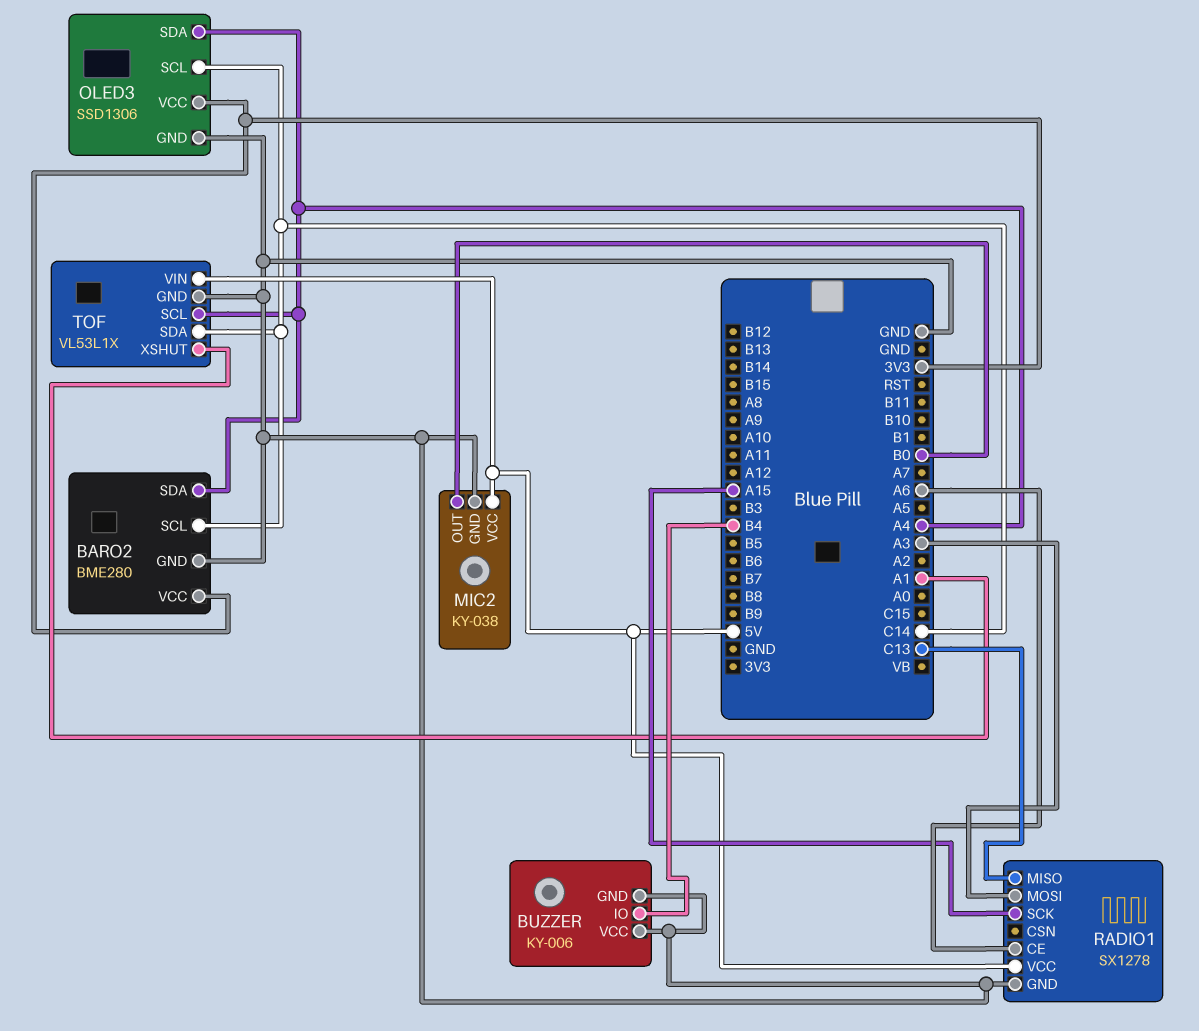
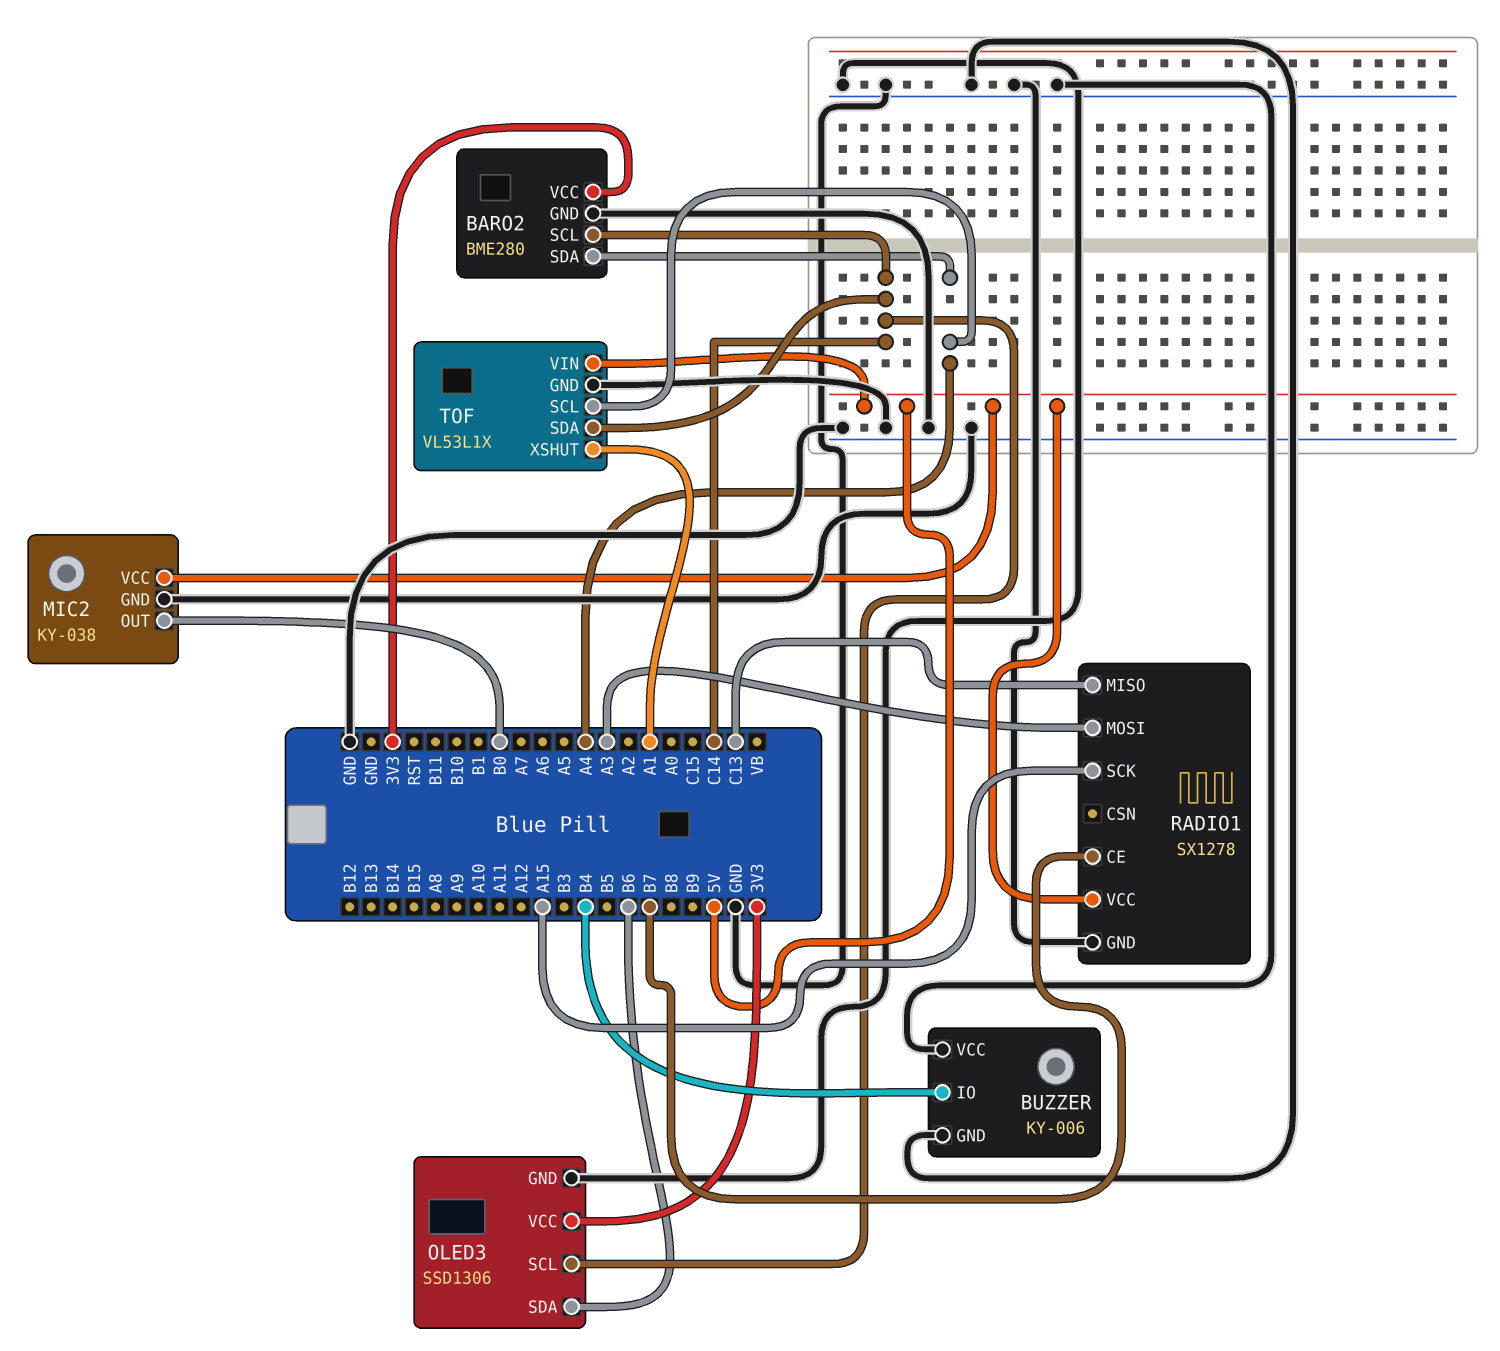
OLED3 pin SDA: A4 -> B6
RADIO1 pin CE: A6 -> B7

